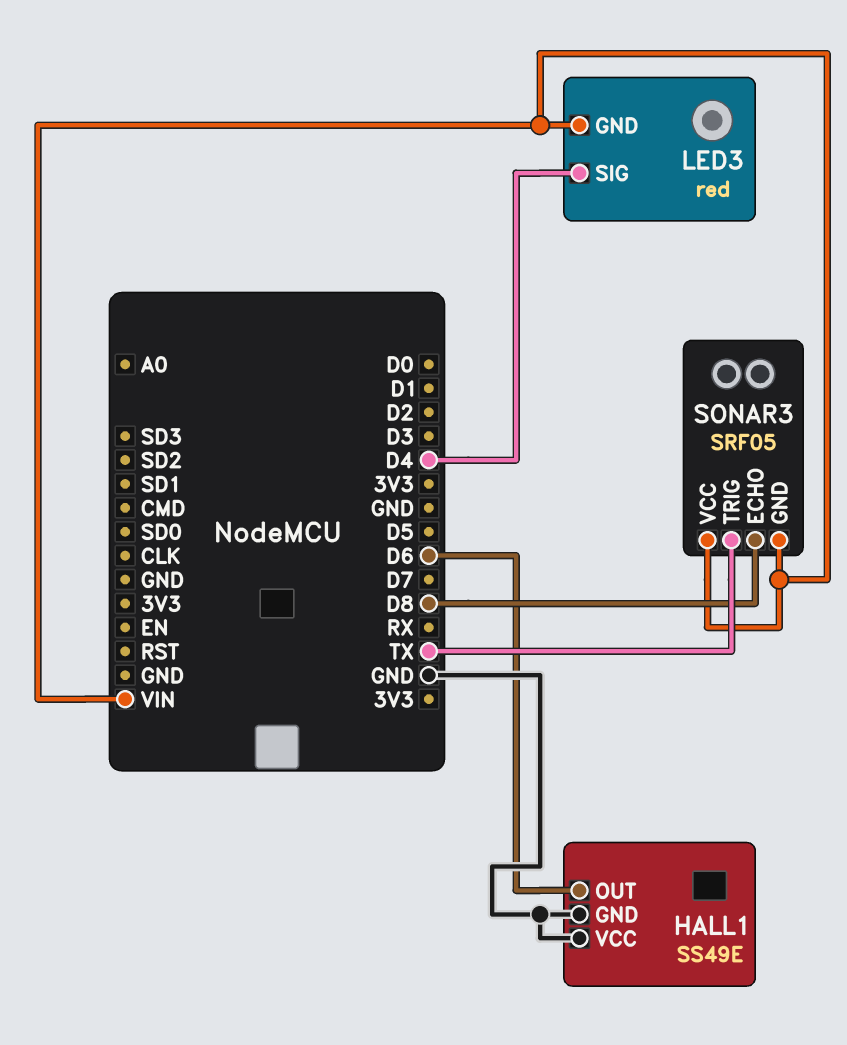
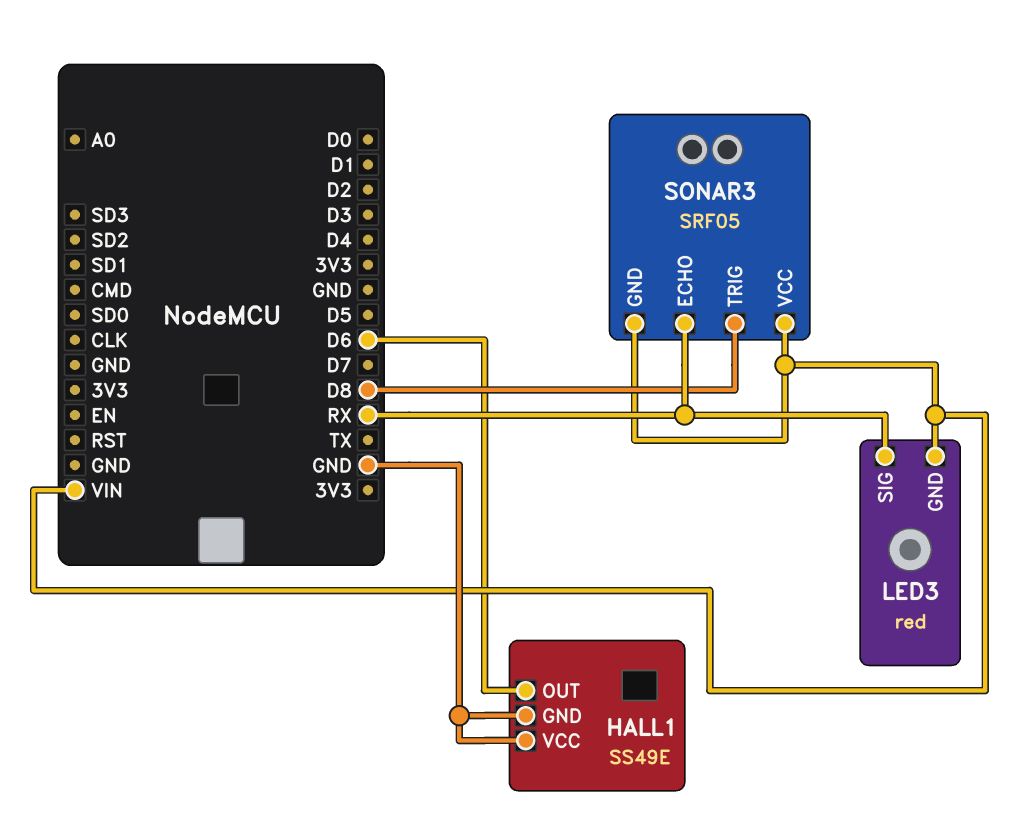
LED3 pin SIG: D4 -> RX
SONAR3 pin ECHO: D8 -> RX
SONAR3 pin TRIG: TX -> D8

